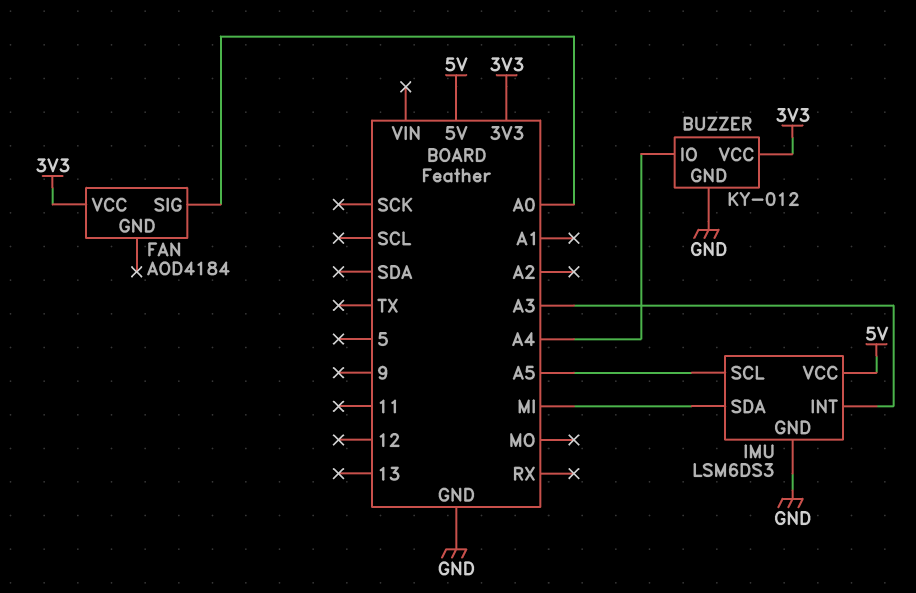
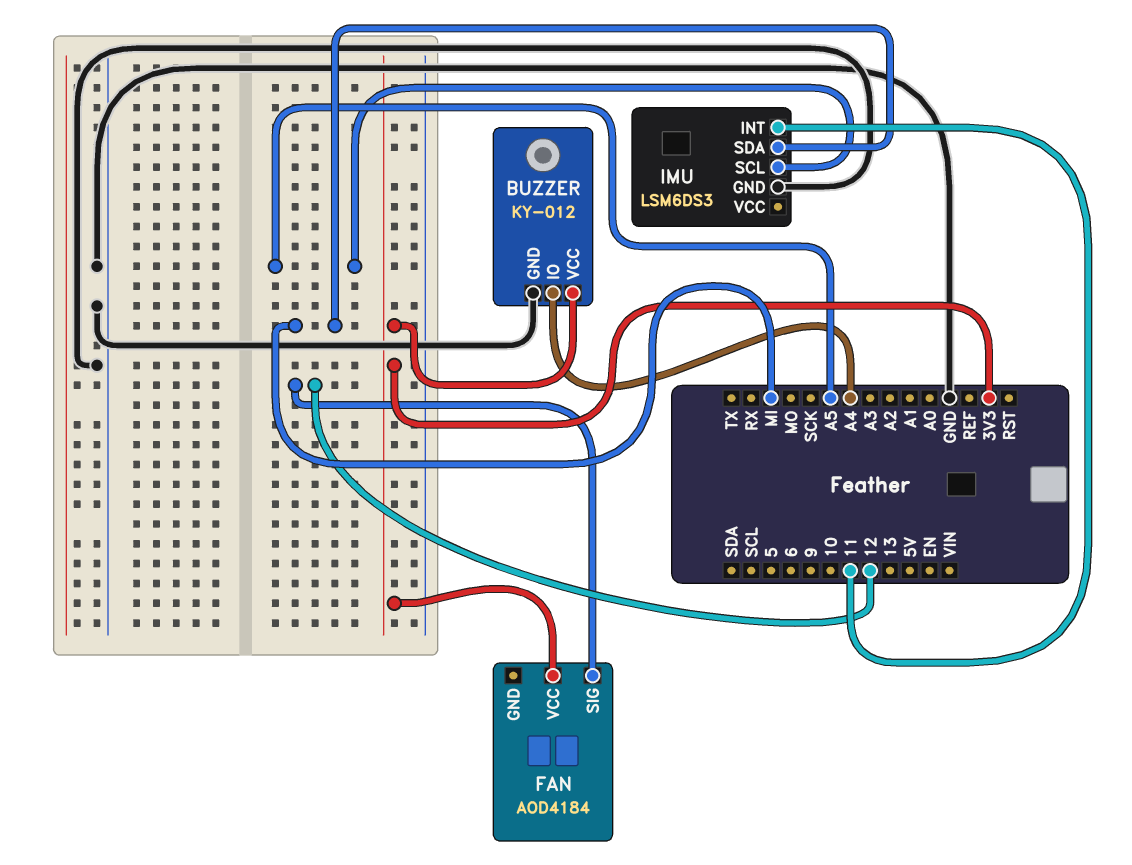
FAN pin SIG: A0 -> 12
IMU pin INT: A3 -> 11
IMU pin VCC: 5V -> none

